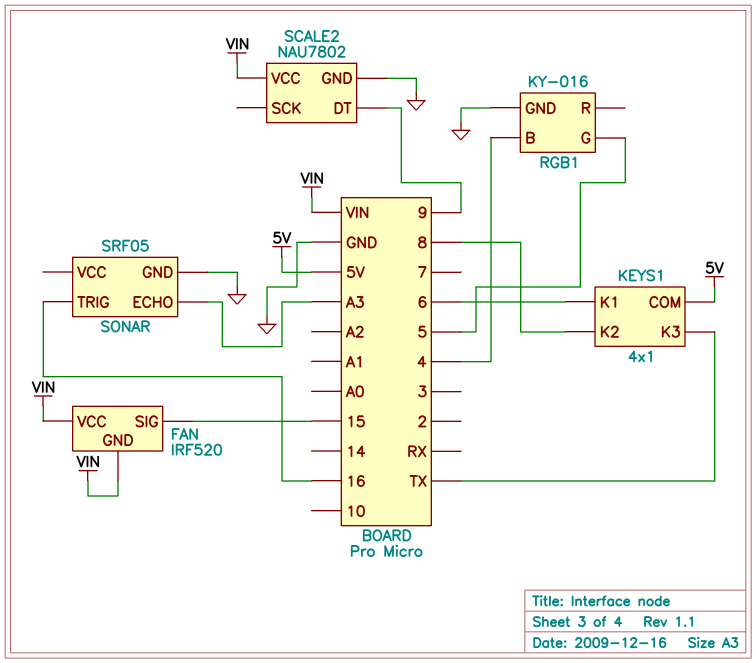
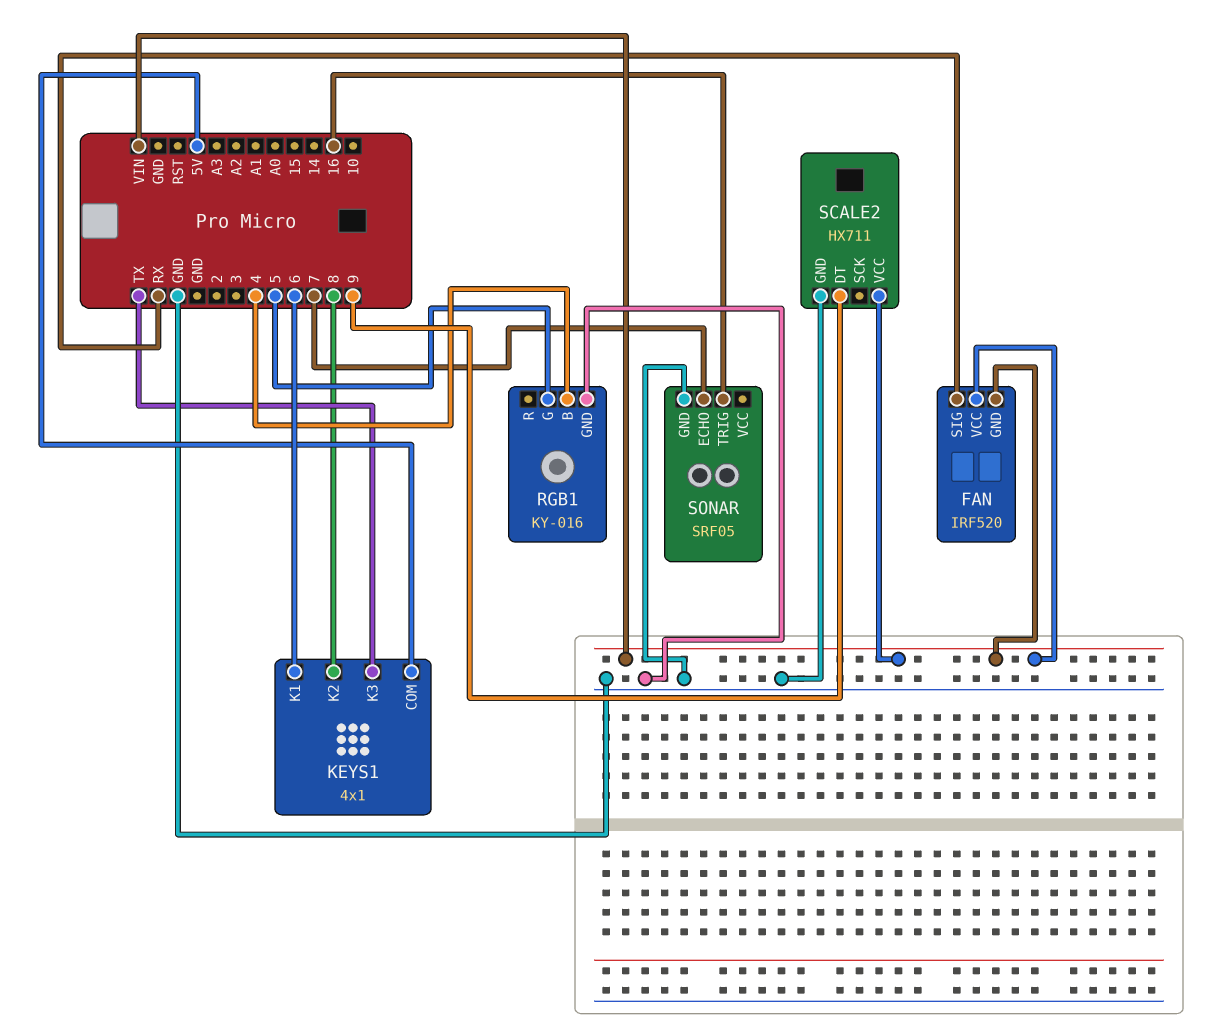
FAN pin SIG: 15 -> RX
SCALE2: NAU7802 -> HX711
SONAR pin ECHO: A3 -> 7

